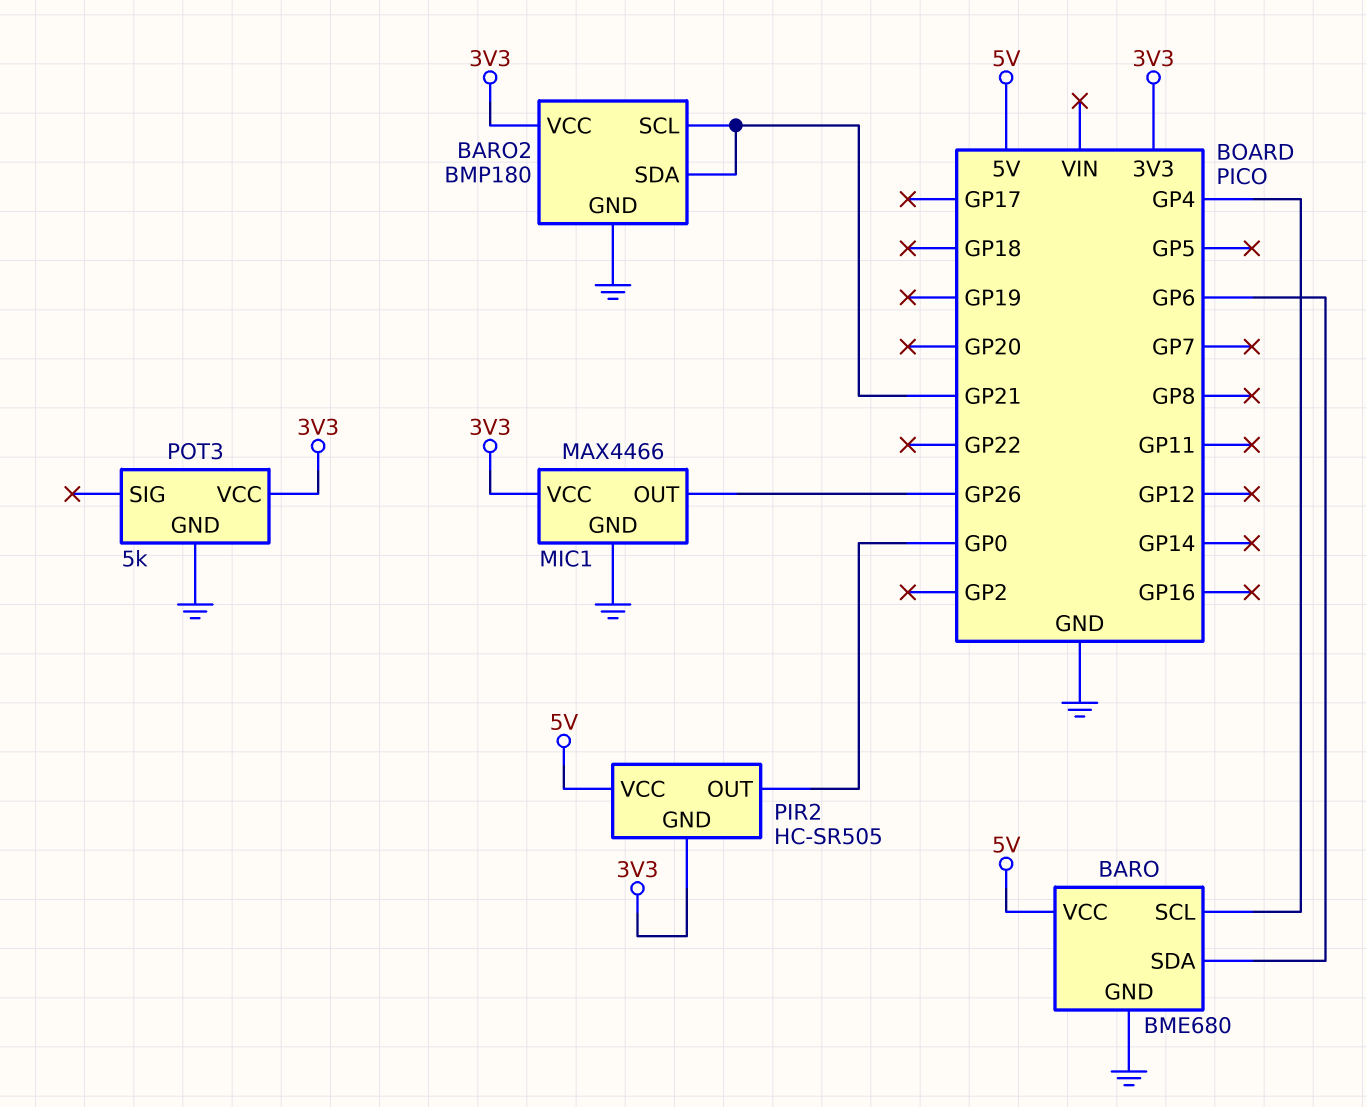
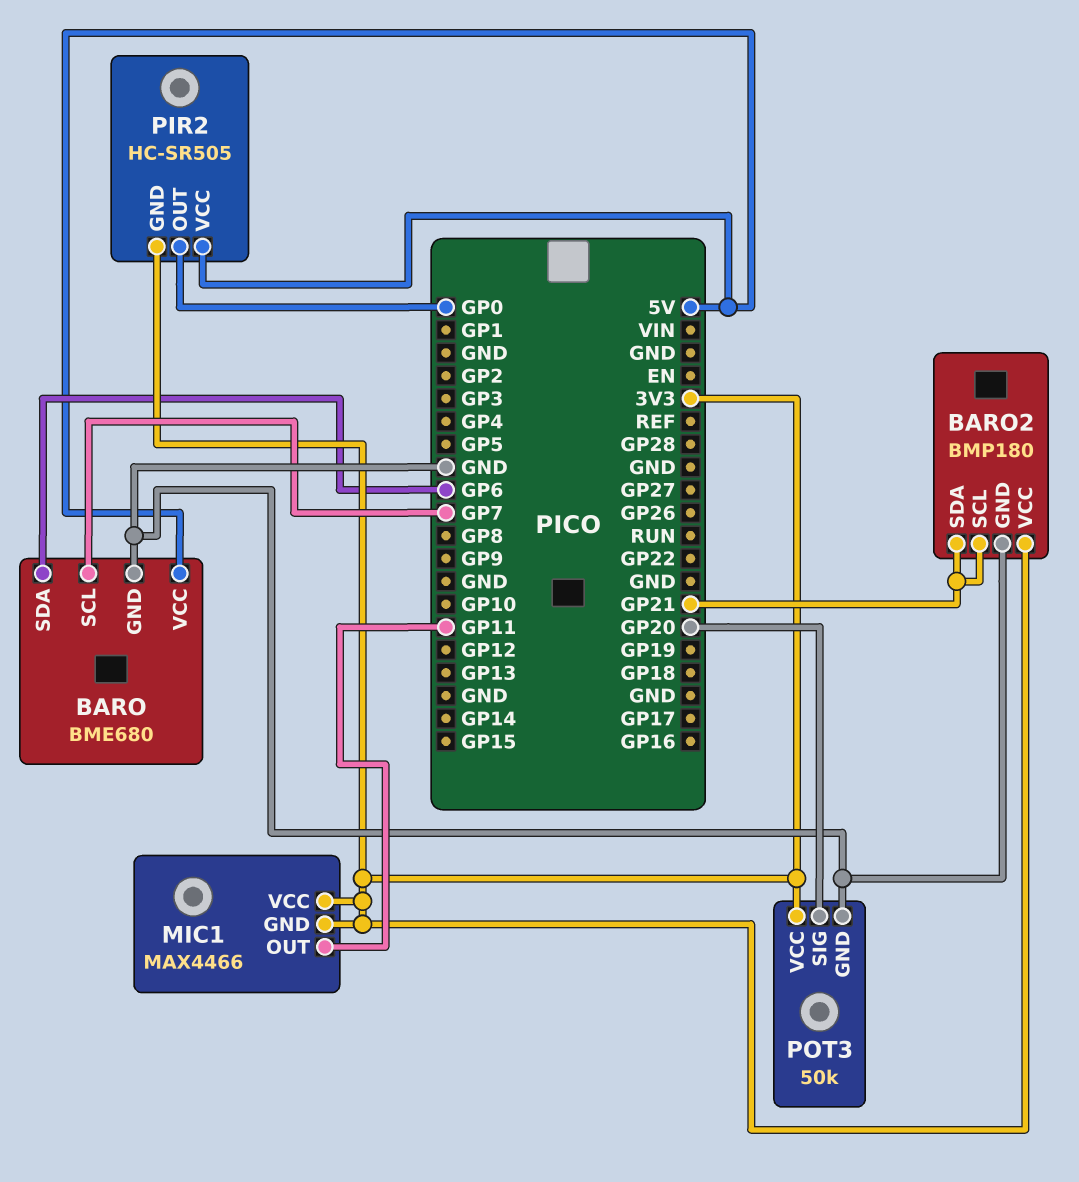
BARO pin SCL: GP4 -> GP7
MIC1 pin GND: GND -> 3V3
MIC1 pin OUT: GP26 -> GP11
POT3: 5k -> 50k
POT3 pin SIG: none -> GP20

